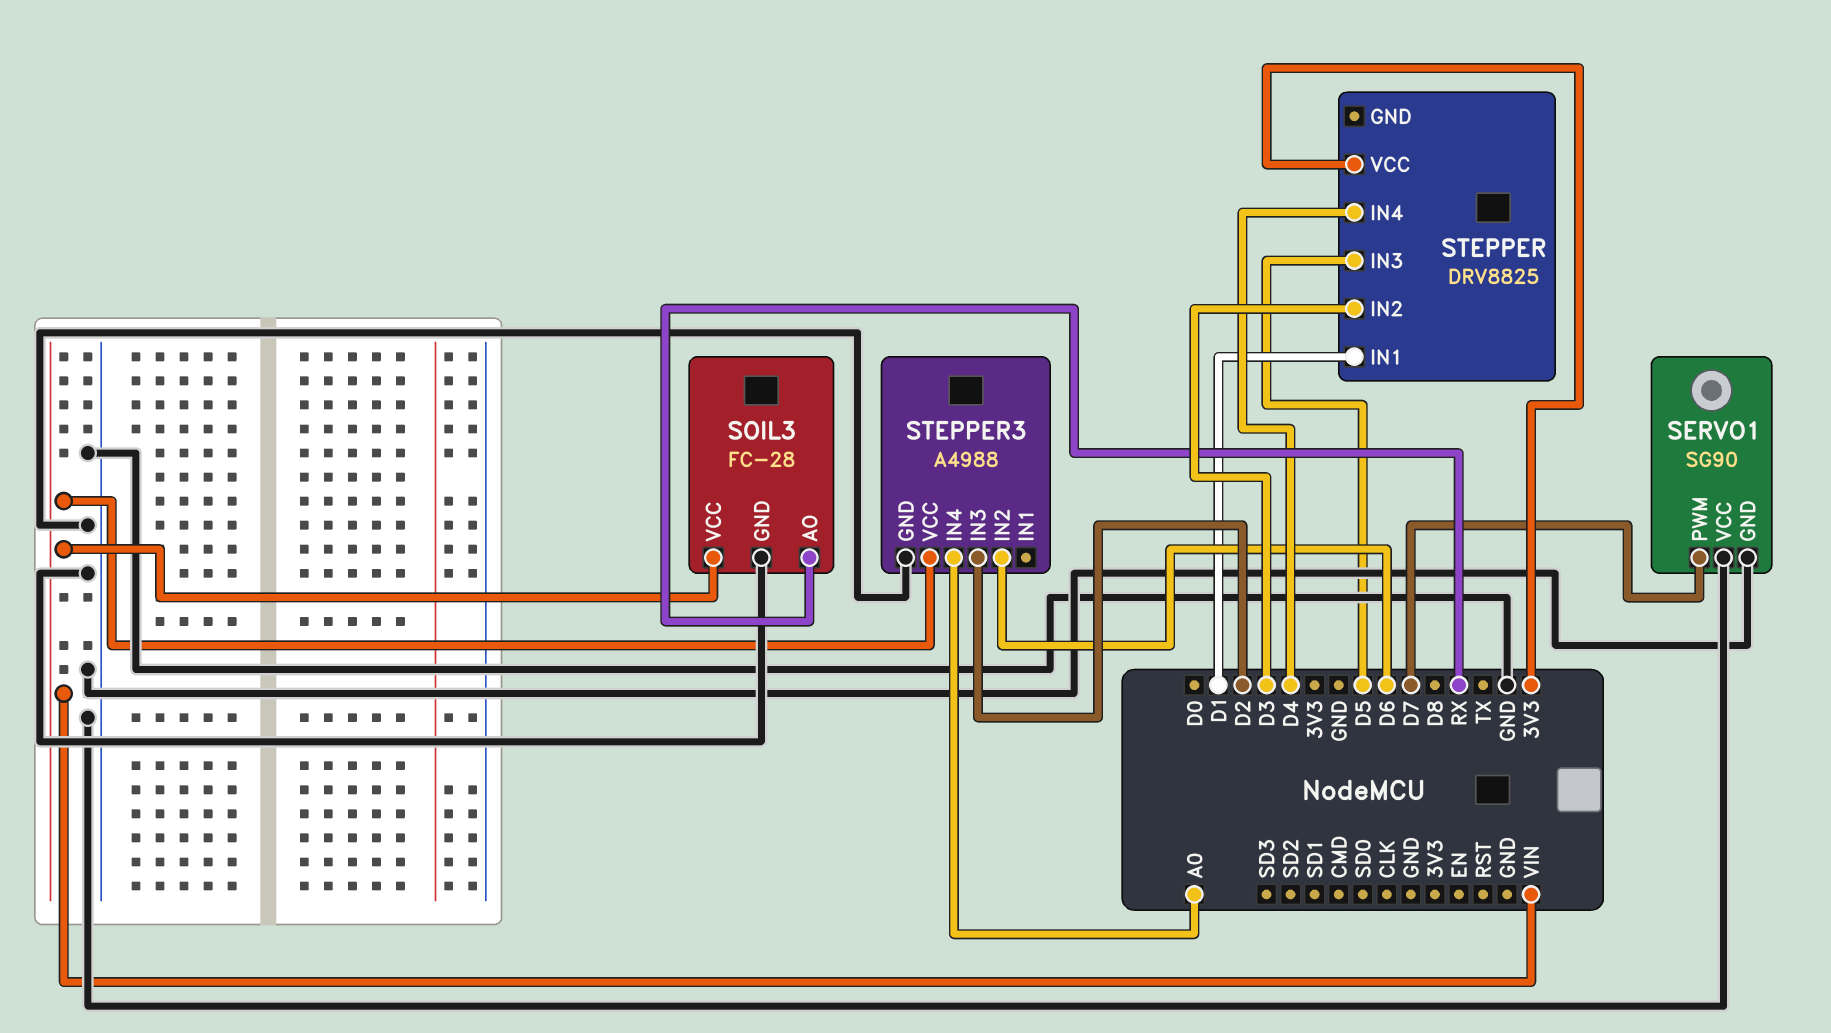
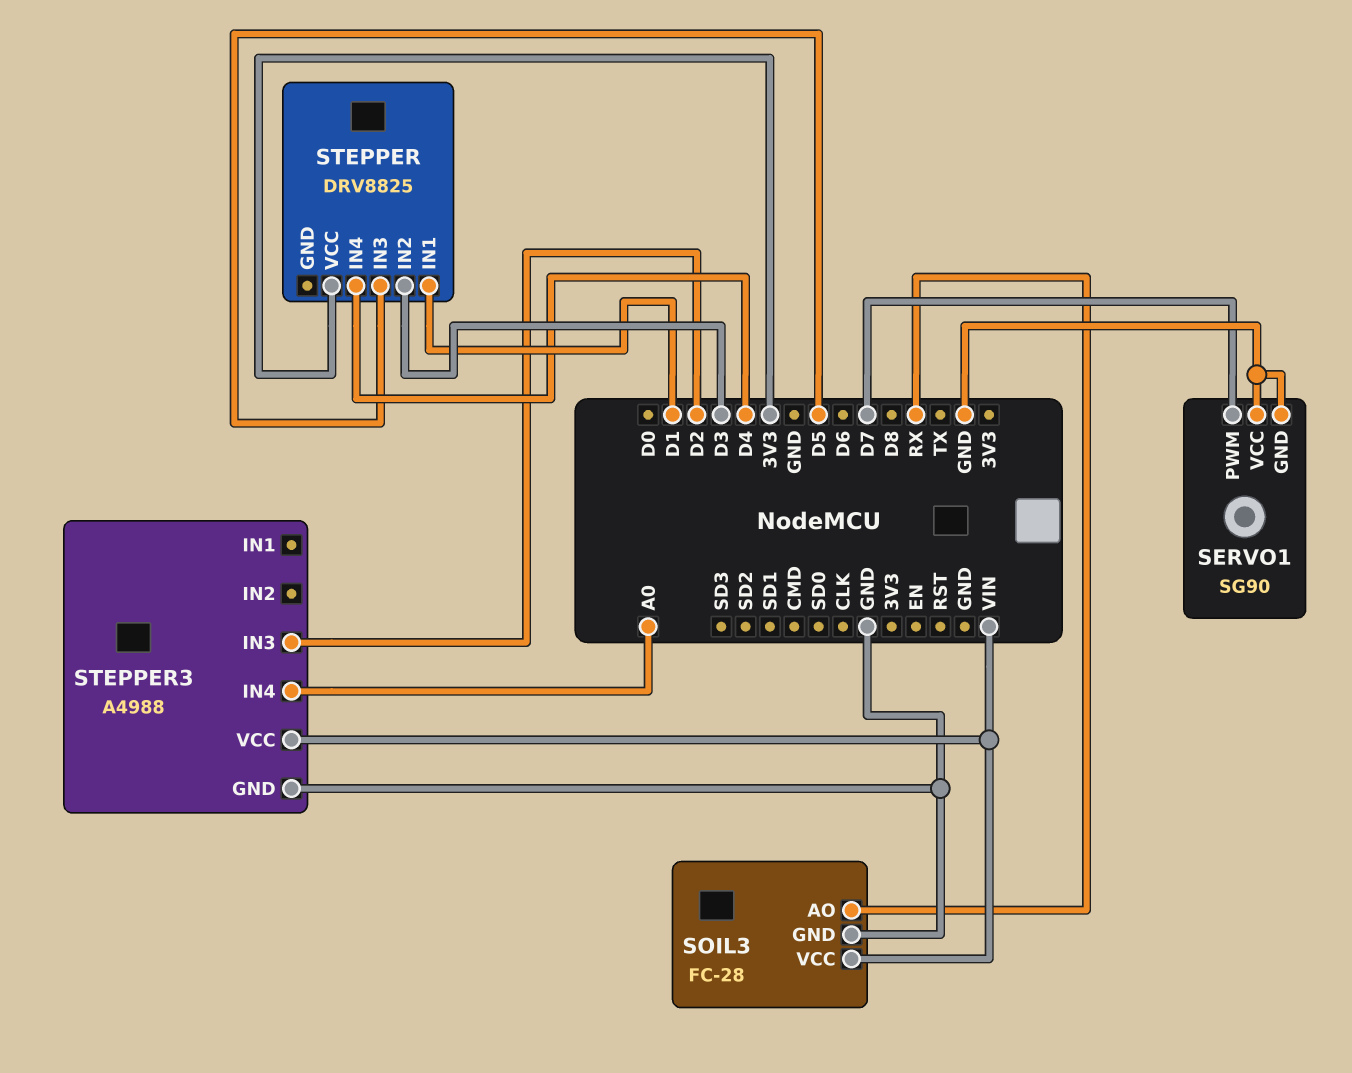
STEPPER3 pin IN2: D6 -> none

